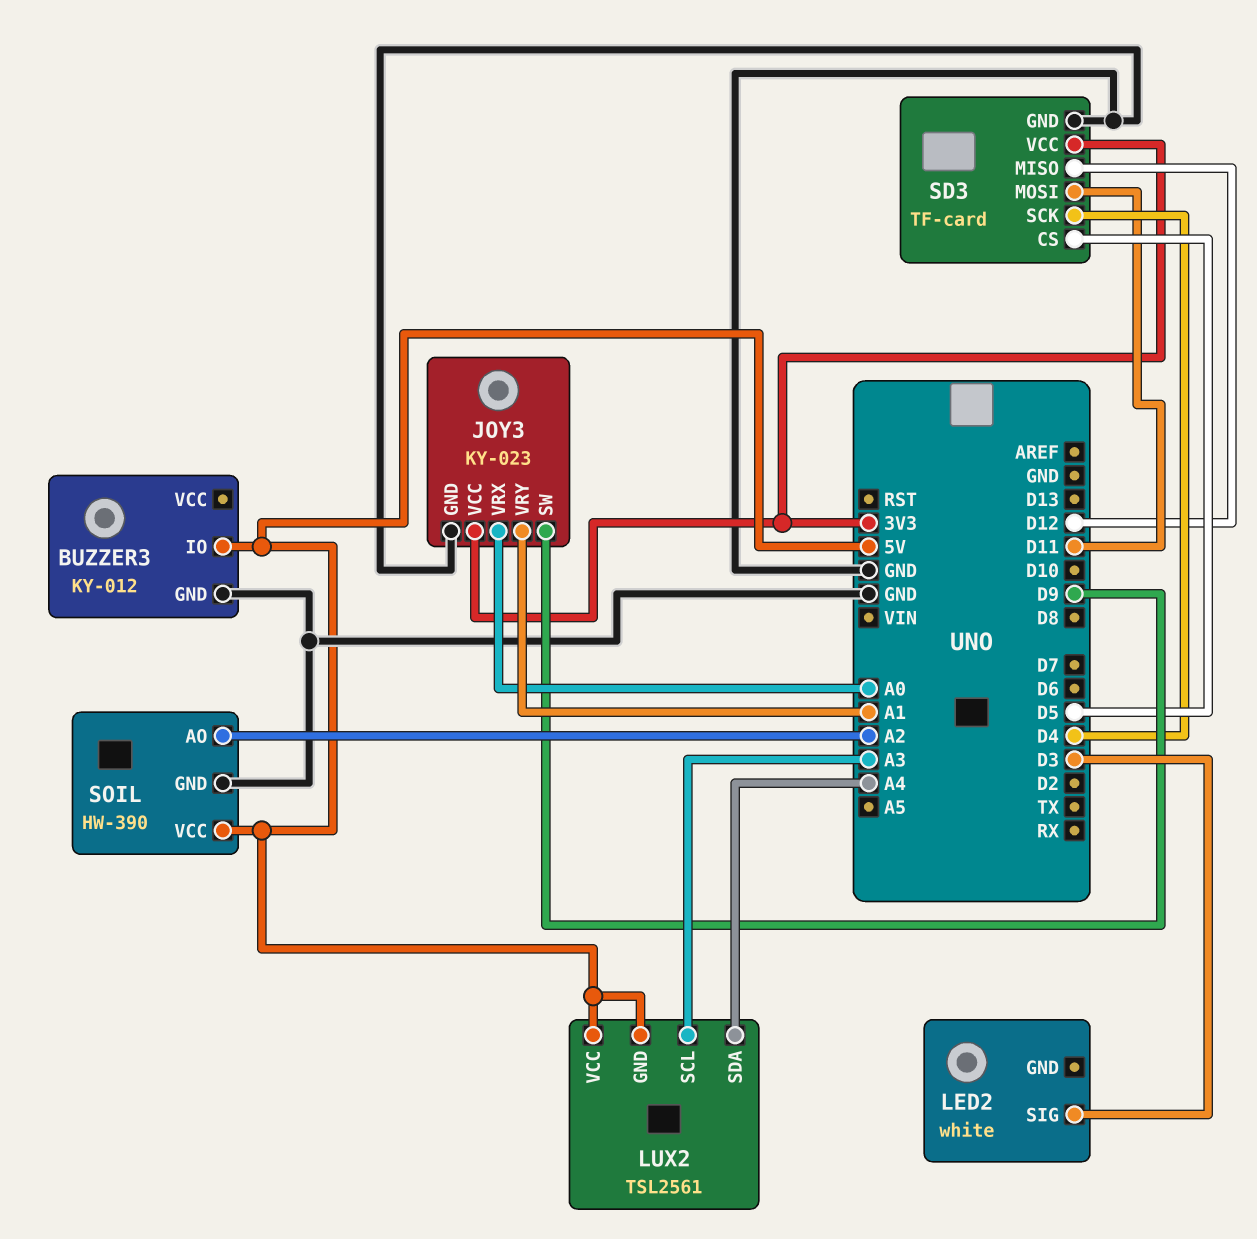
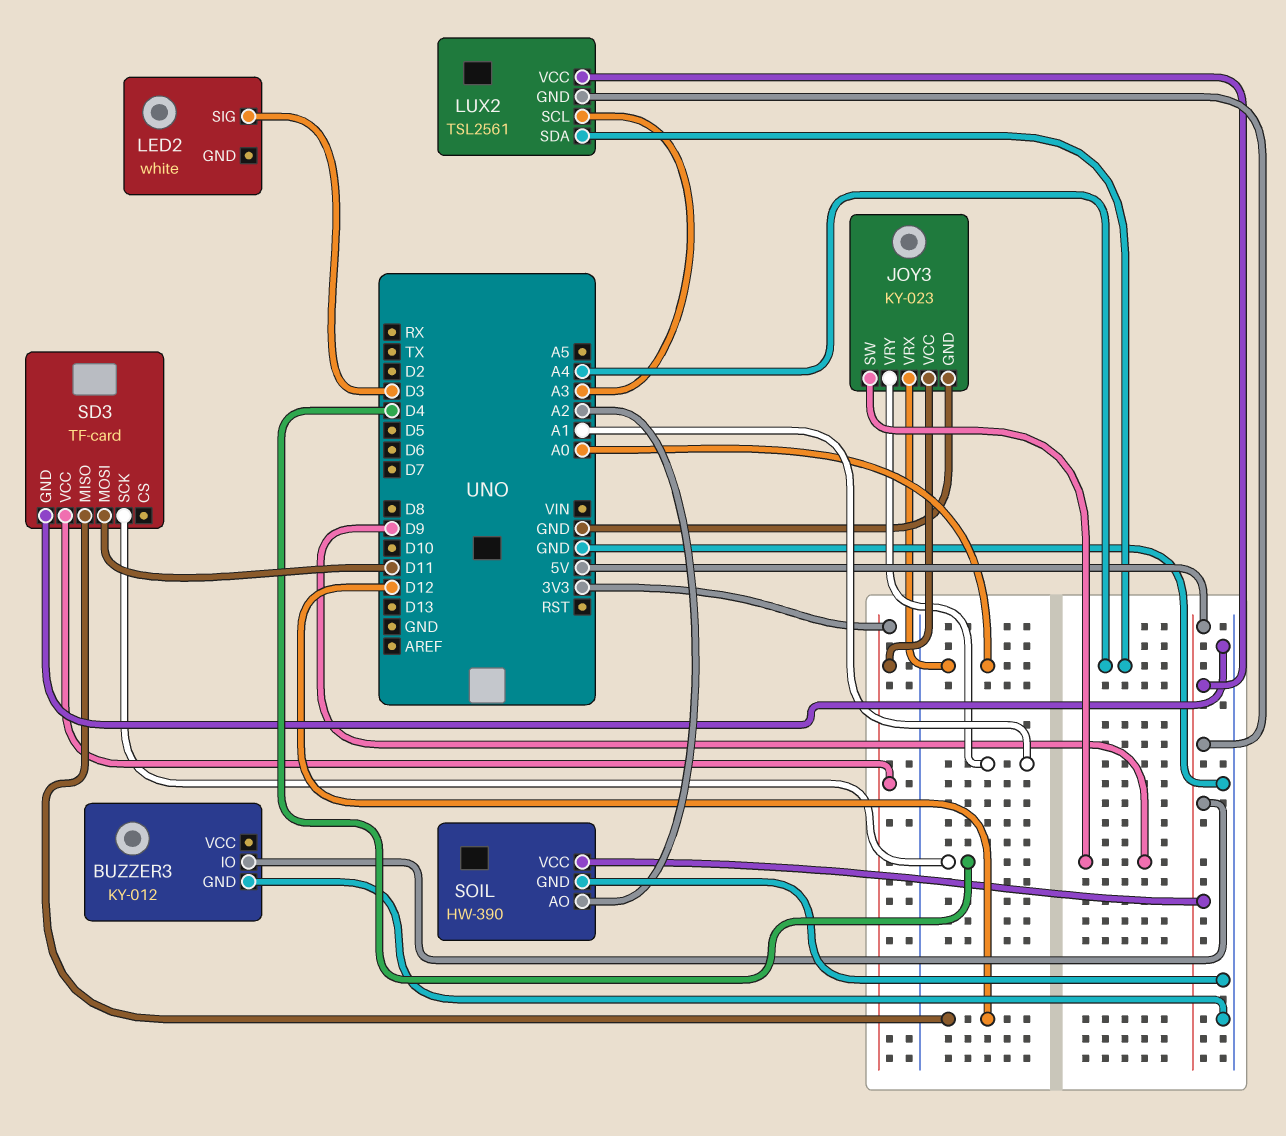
SD3 pin CS: D5 -> none

